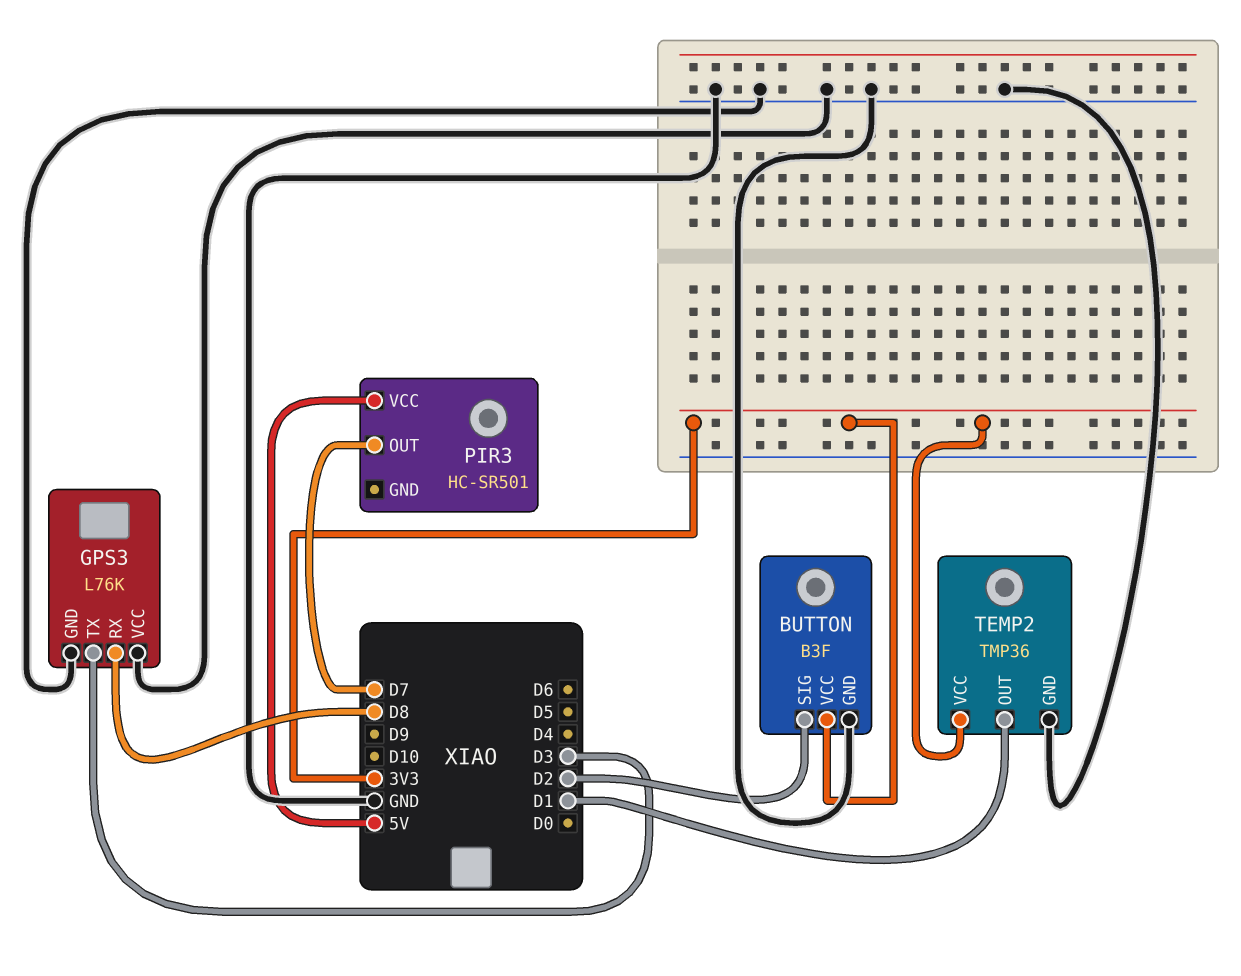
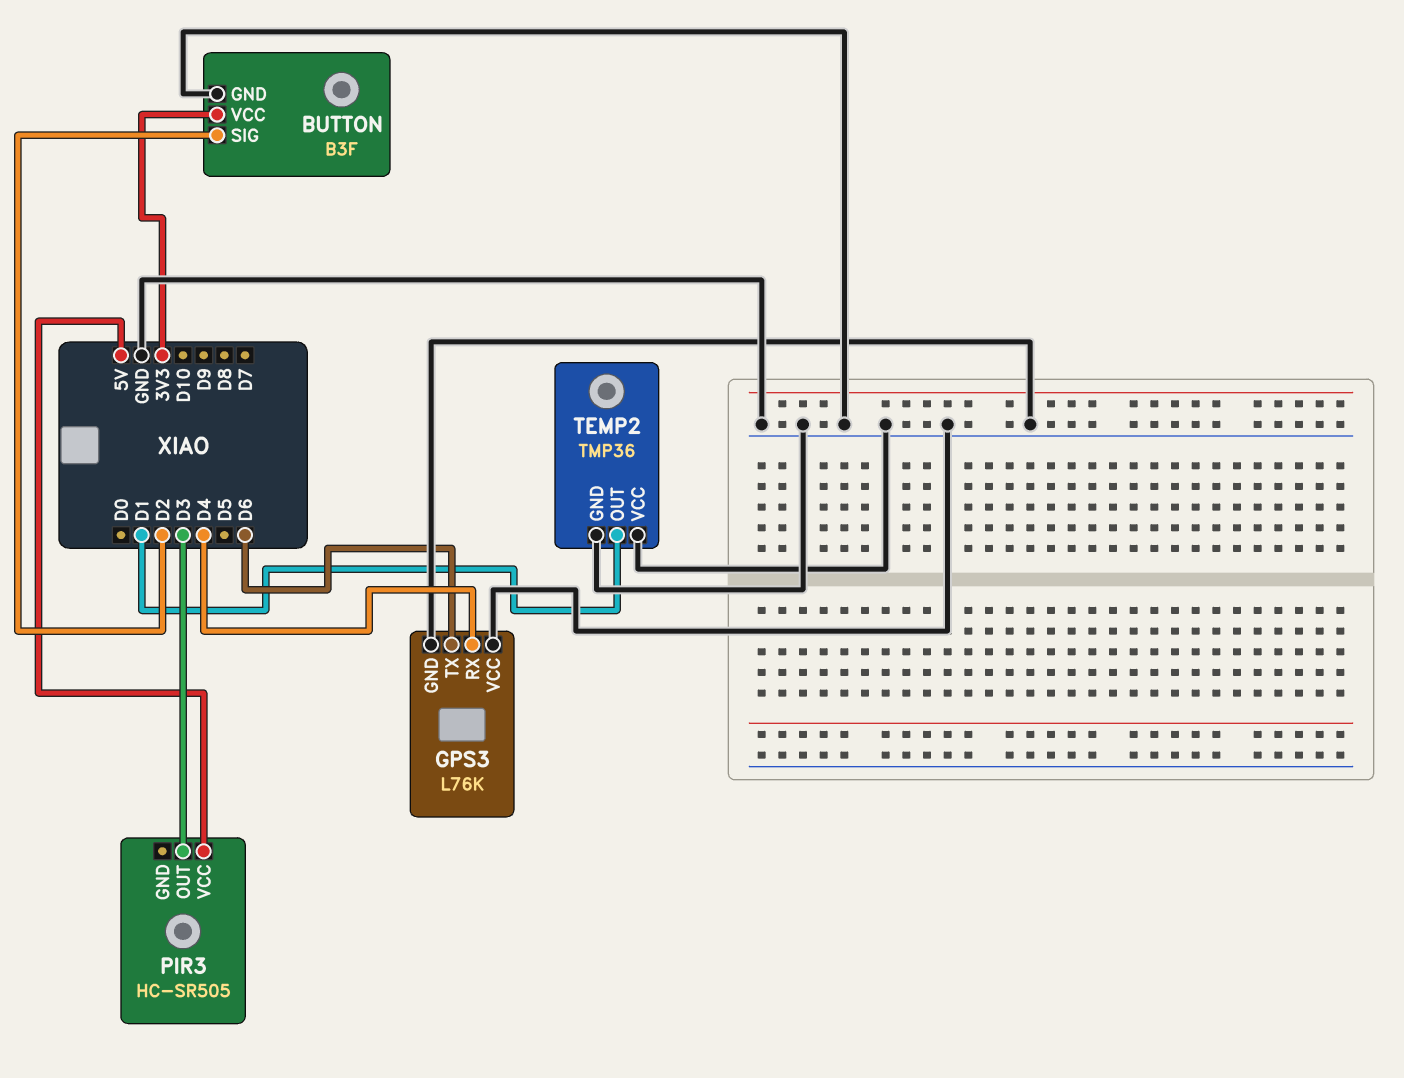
GPS3 pin RX: D8 -> D4
GPS3 pin TX: D3 -> D6
PIR3: HC-SR501 -> HC-SR505
PIR3 pin OUT: D7 -> D3
TEMP2 pin VCC: 3V3 -> GND

